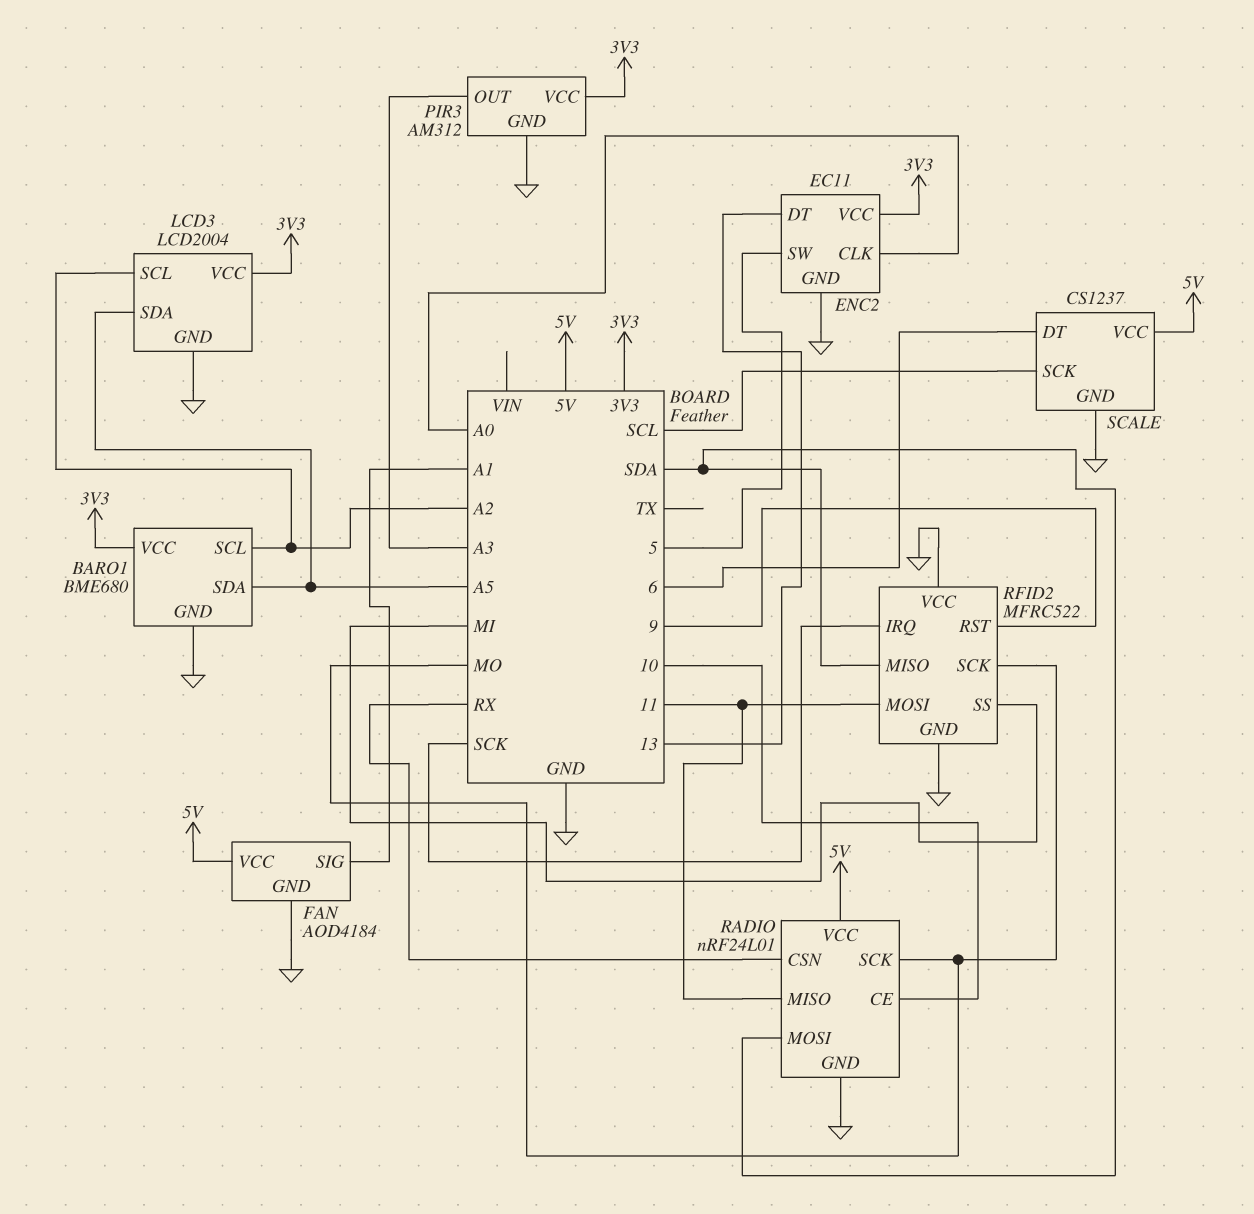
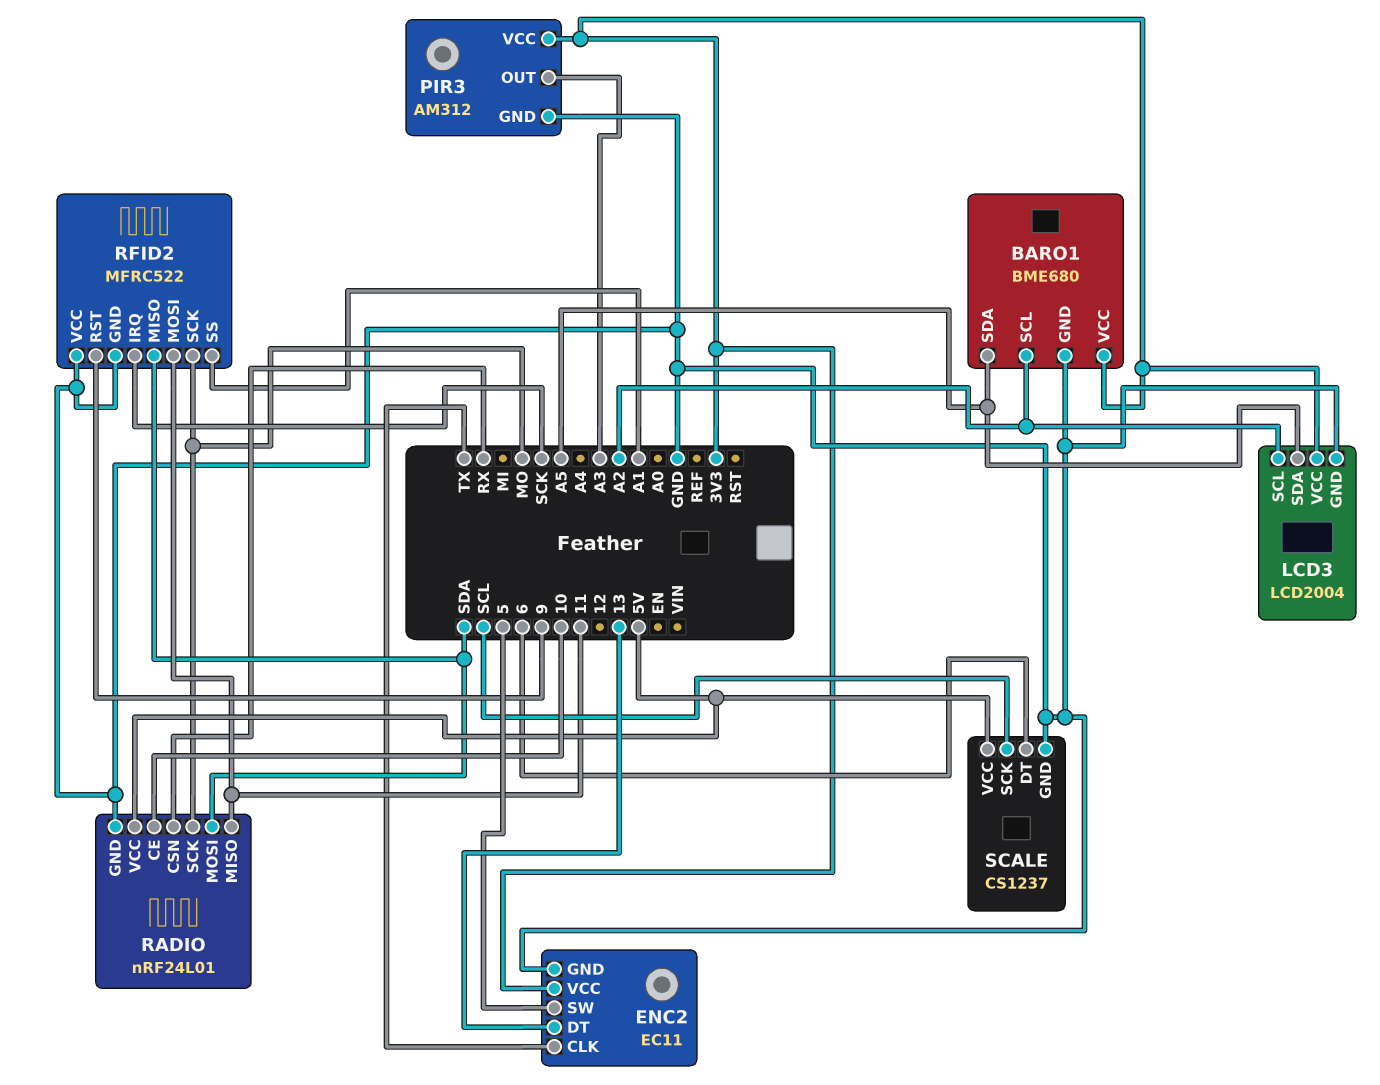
ENC2 pin CLK: A0 -> TX
FAN: AOD4184 -> none
FAN pin GND: GND -> none
FAN pin SIG: A1 -> none
FAN pin VCC: 5V -> none
RFID2 pin SS: MI -> A1

